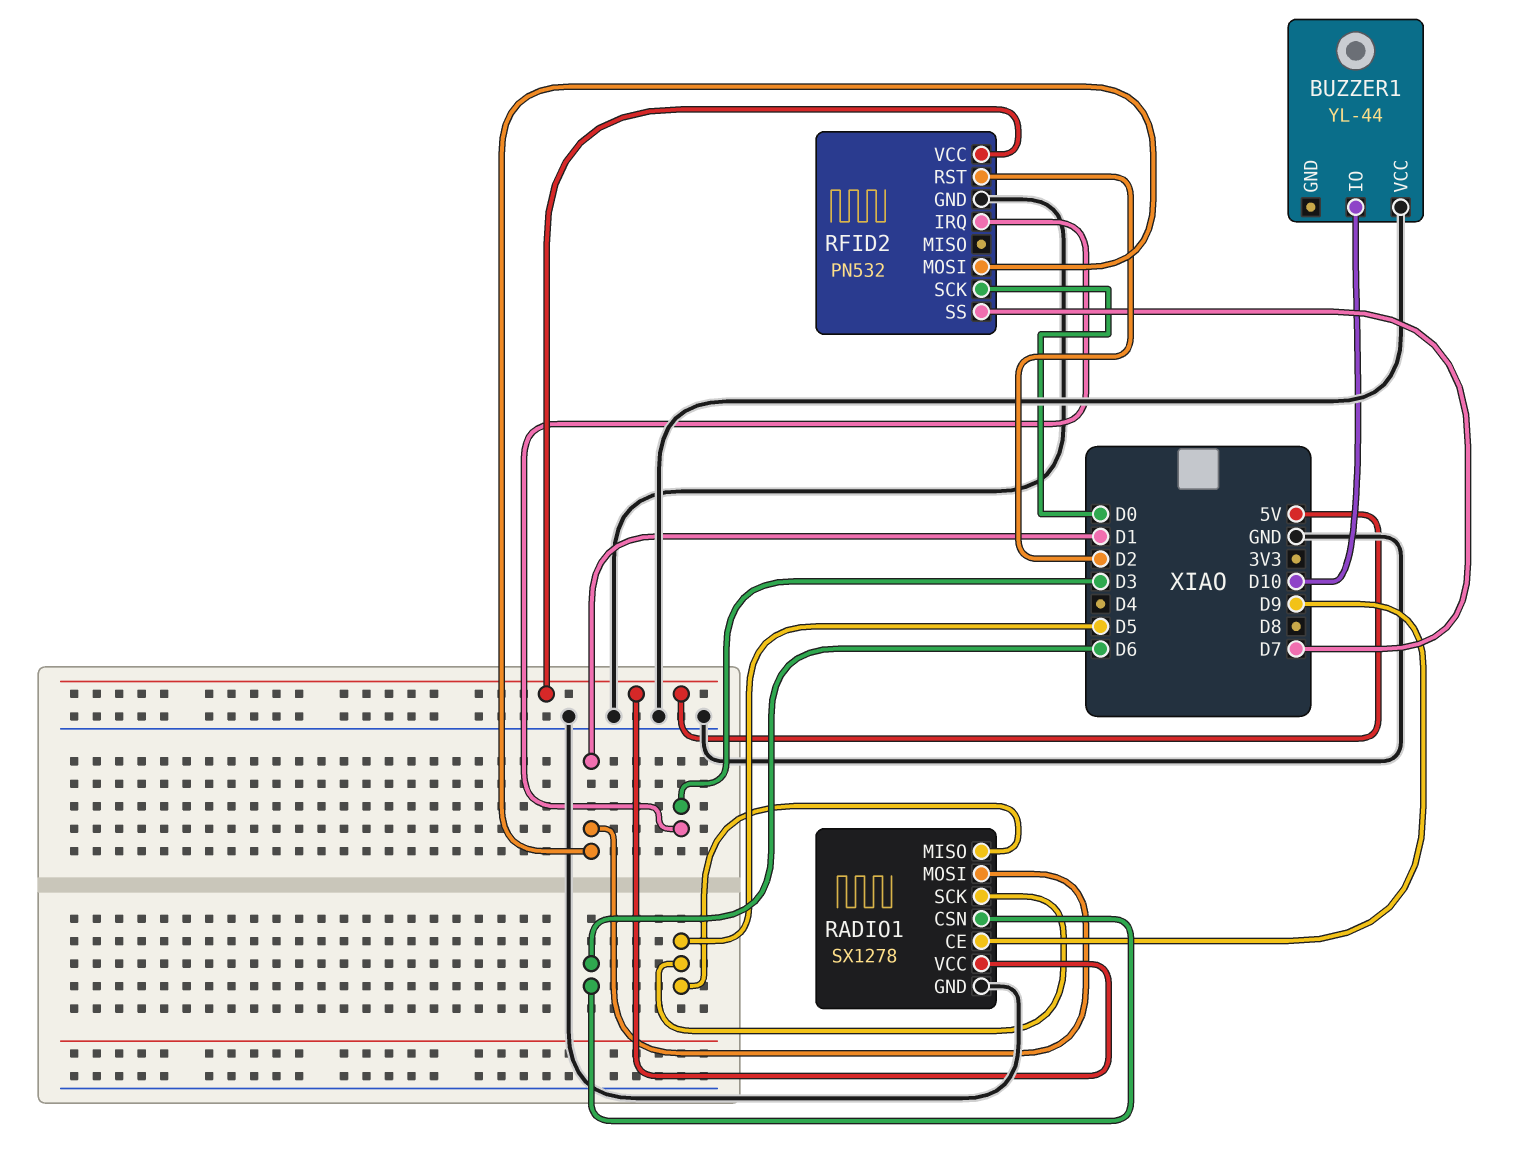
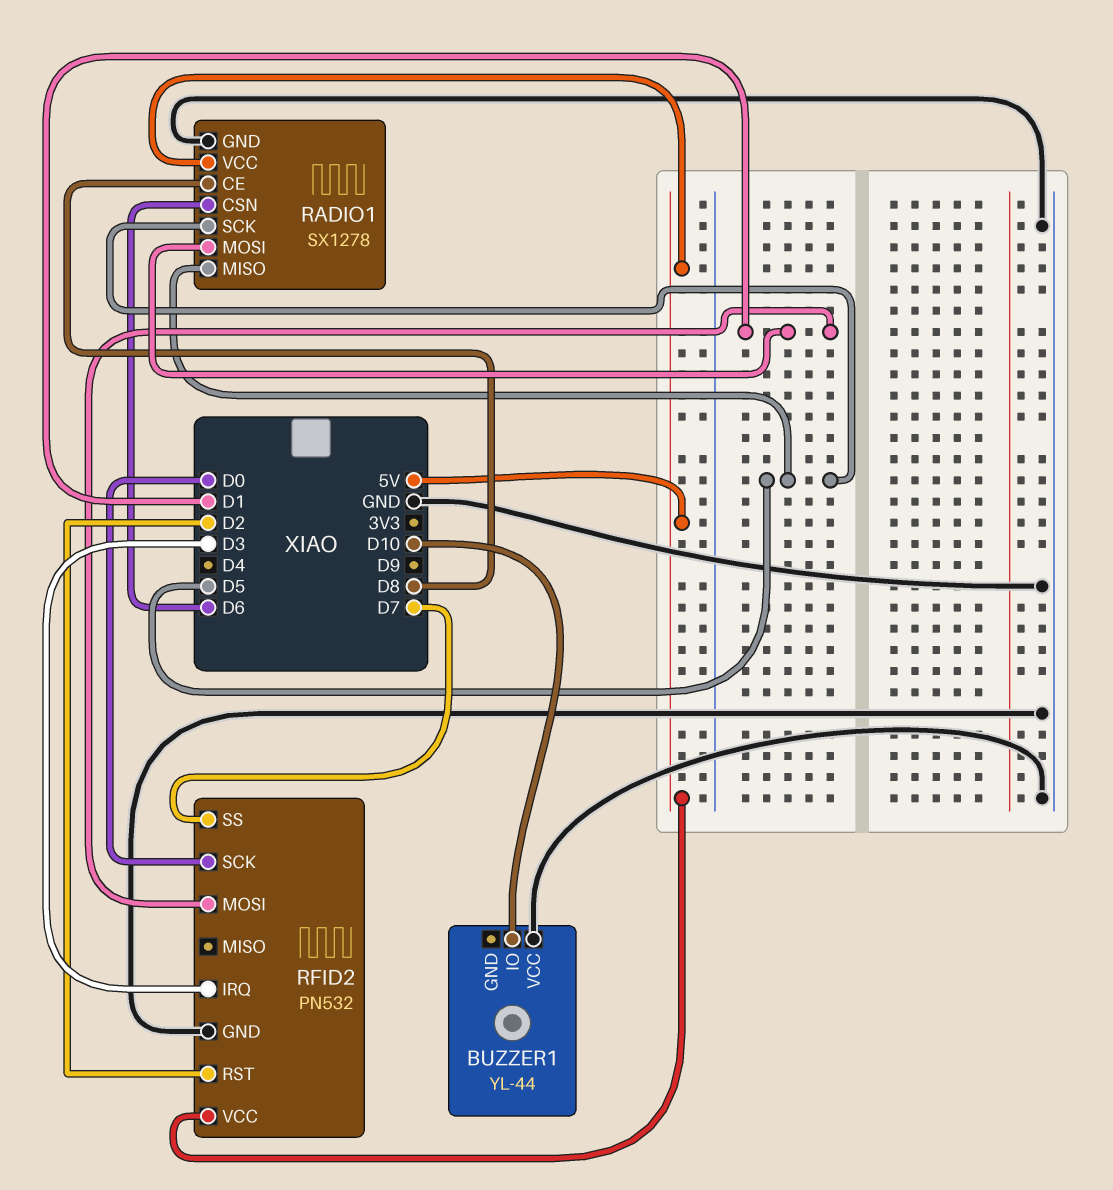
RADIO1 pin CE: D9 -> D8

